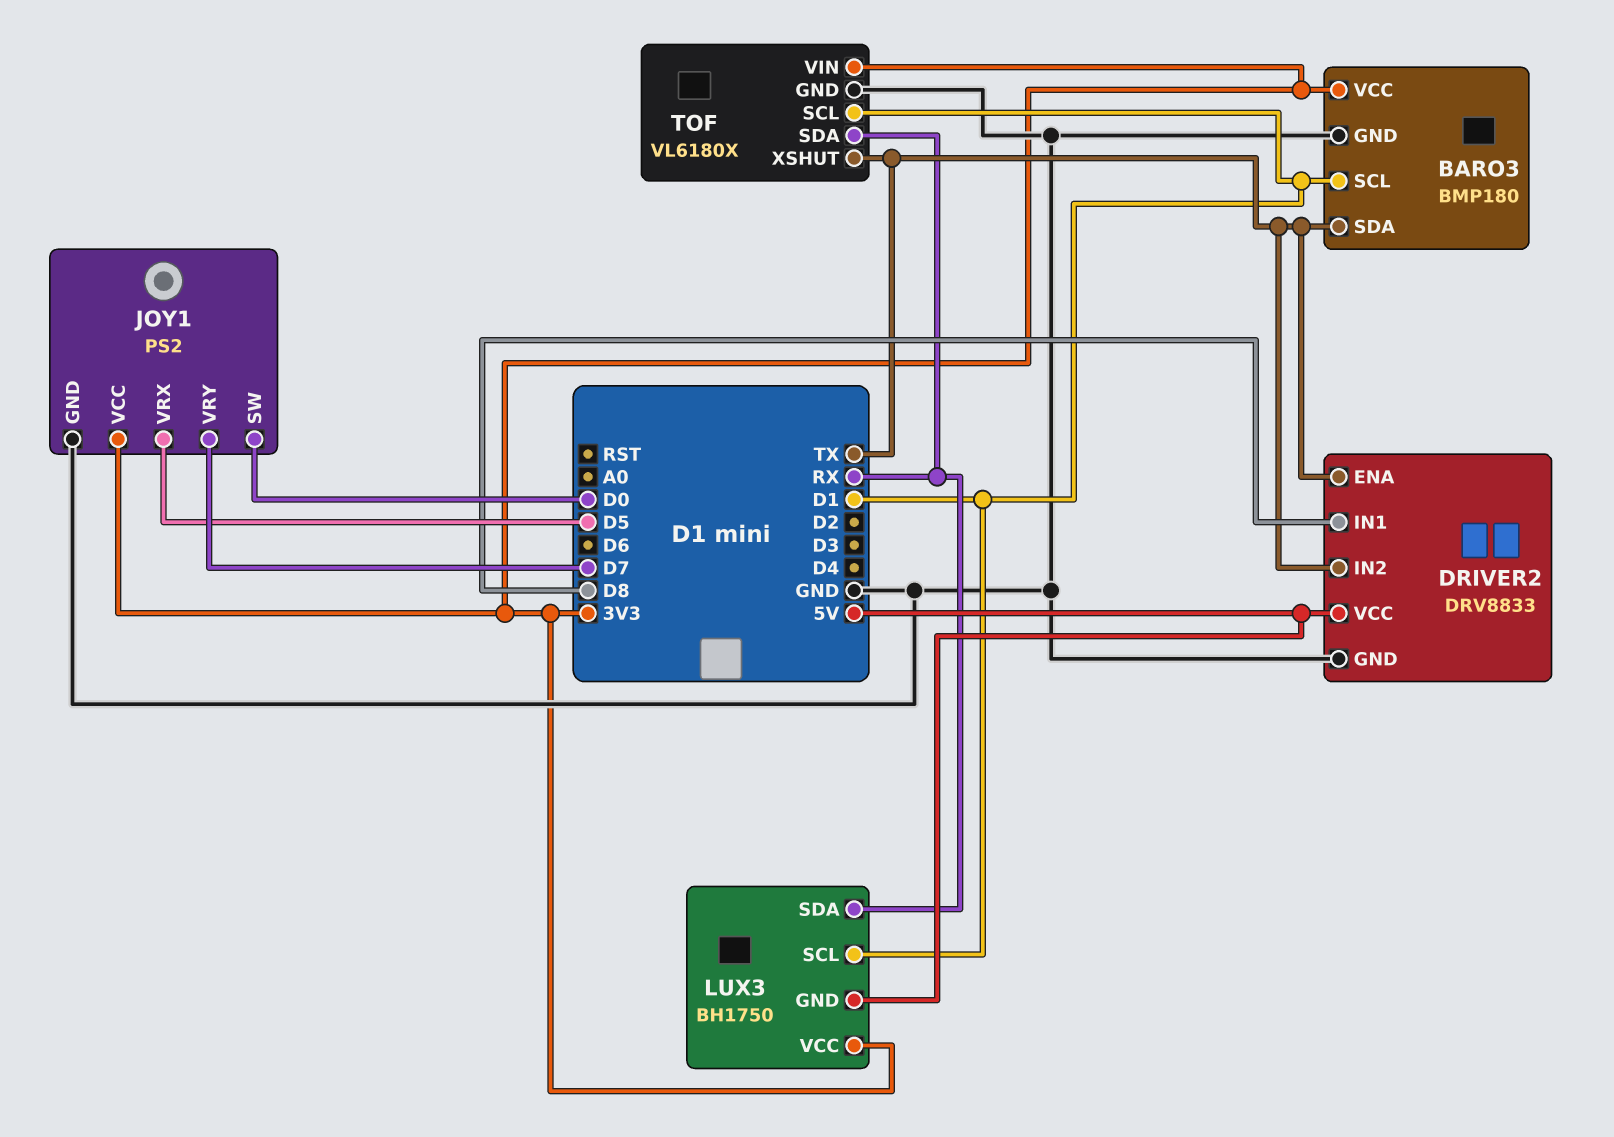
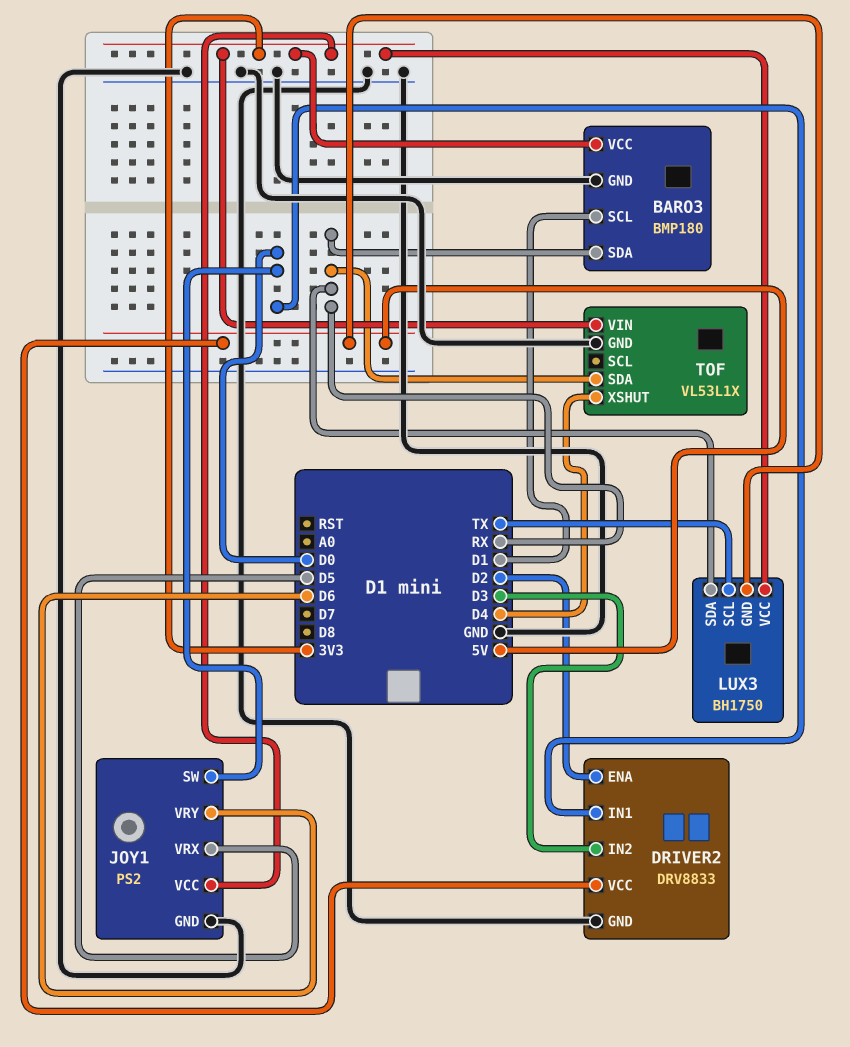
BARO3 pin SDA: TX -> RX
DRIVER2 pin ENA: TX -> D2
DRIVER2 pin IN1: D8 -> D0
DRIVER2 pin IN2: TX -> D3
JOY1 pin VRY: D7 -> D6
LUX3 pin SCL: D1 -> TX
TOF: VL6180X -> VL53L1X
TOF pin SCL: D1 -> none
TOF pin XSHUT: TX -> D4

